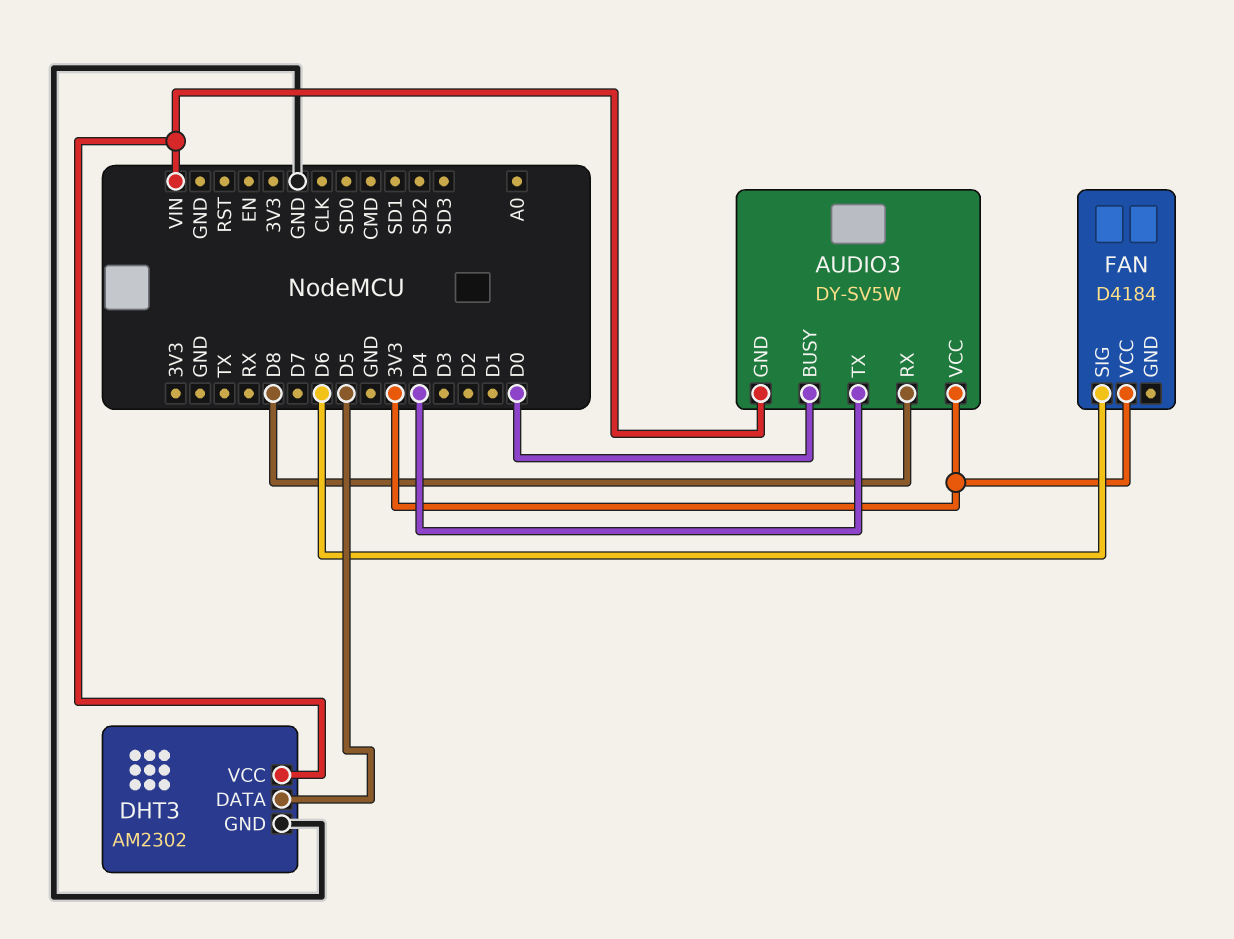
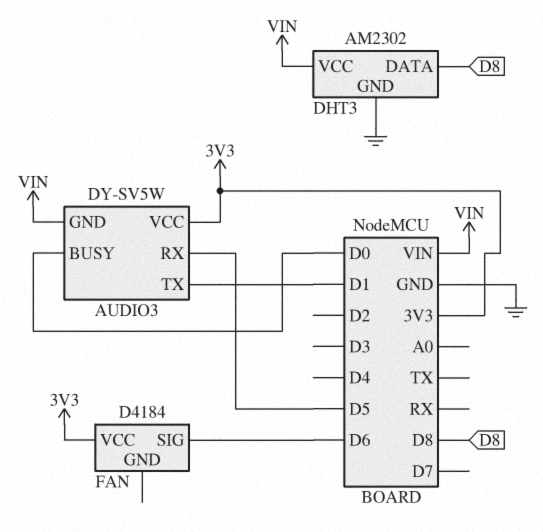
AUDIO3 pin RX: D8 -> D5
AUDIO3 pin TX: D4 -> D1
DHT3 pin DATA: D5 -> D8

